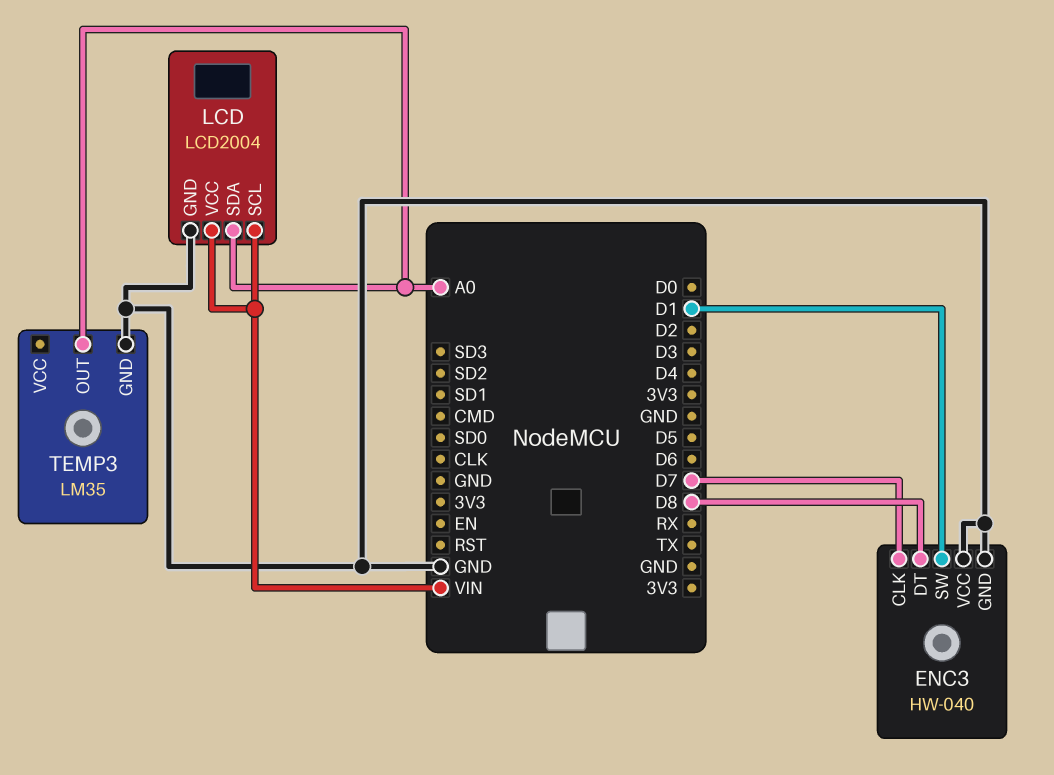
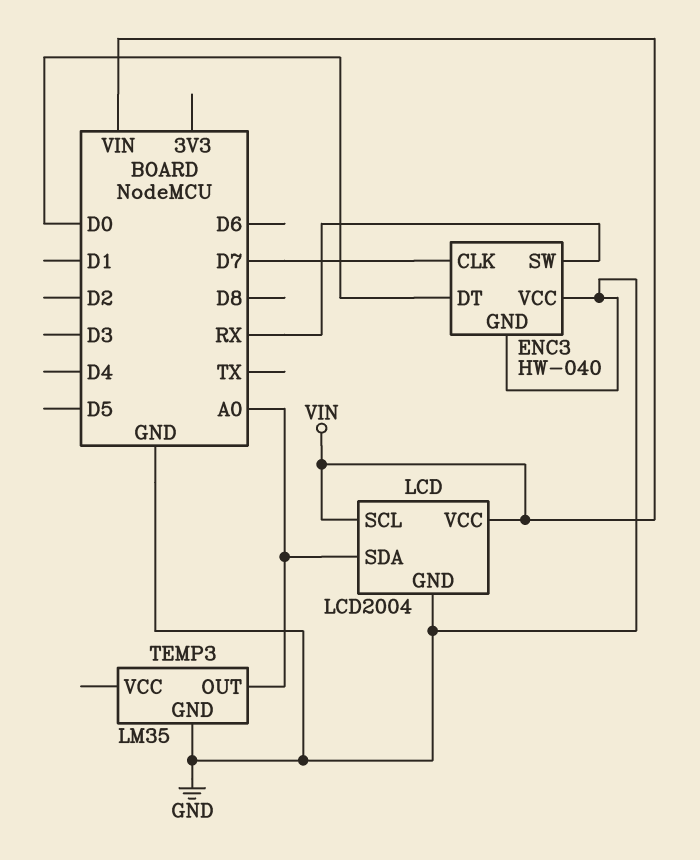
ENC3 pin DT: D8 -> D0
ENC3 pin SW: D1 -> RX

